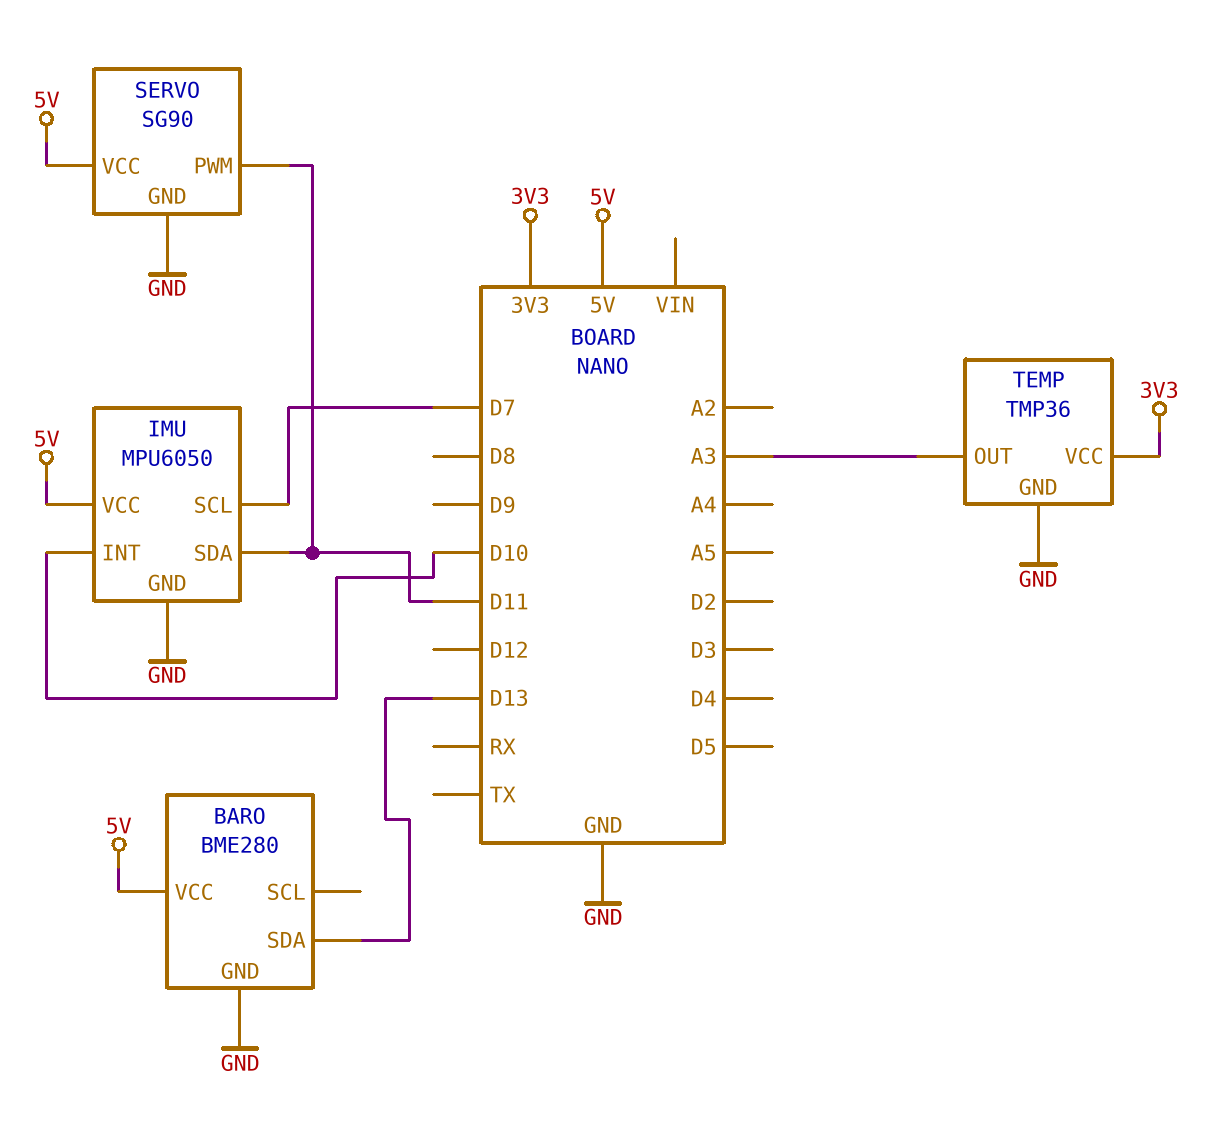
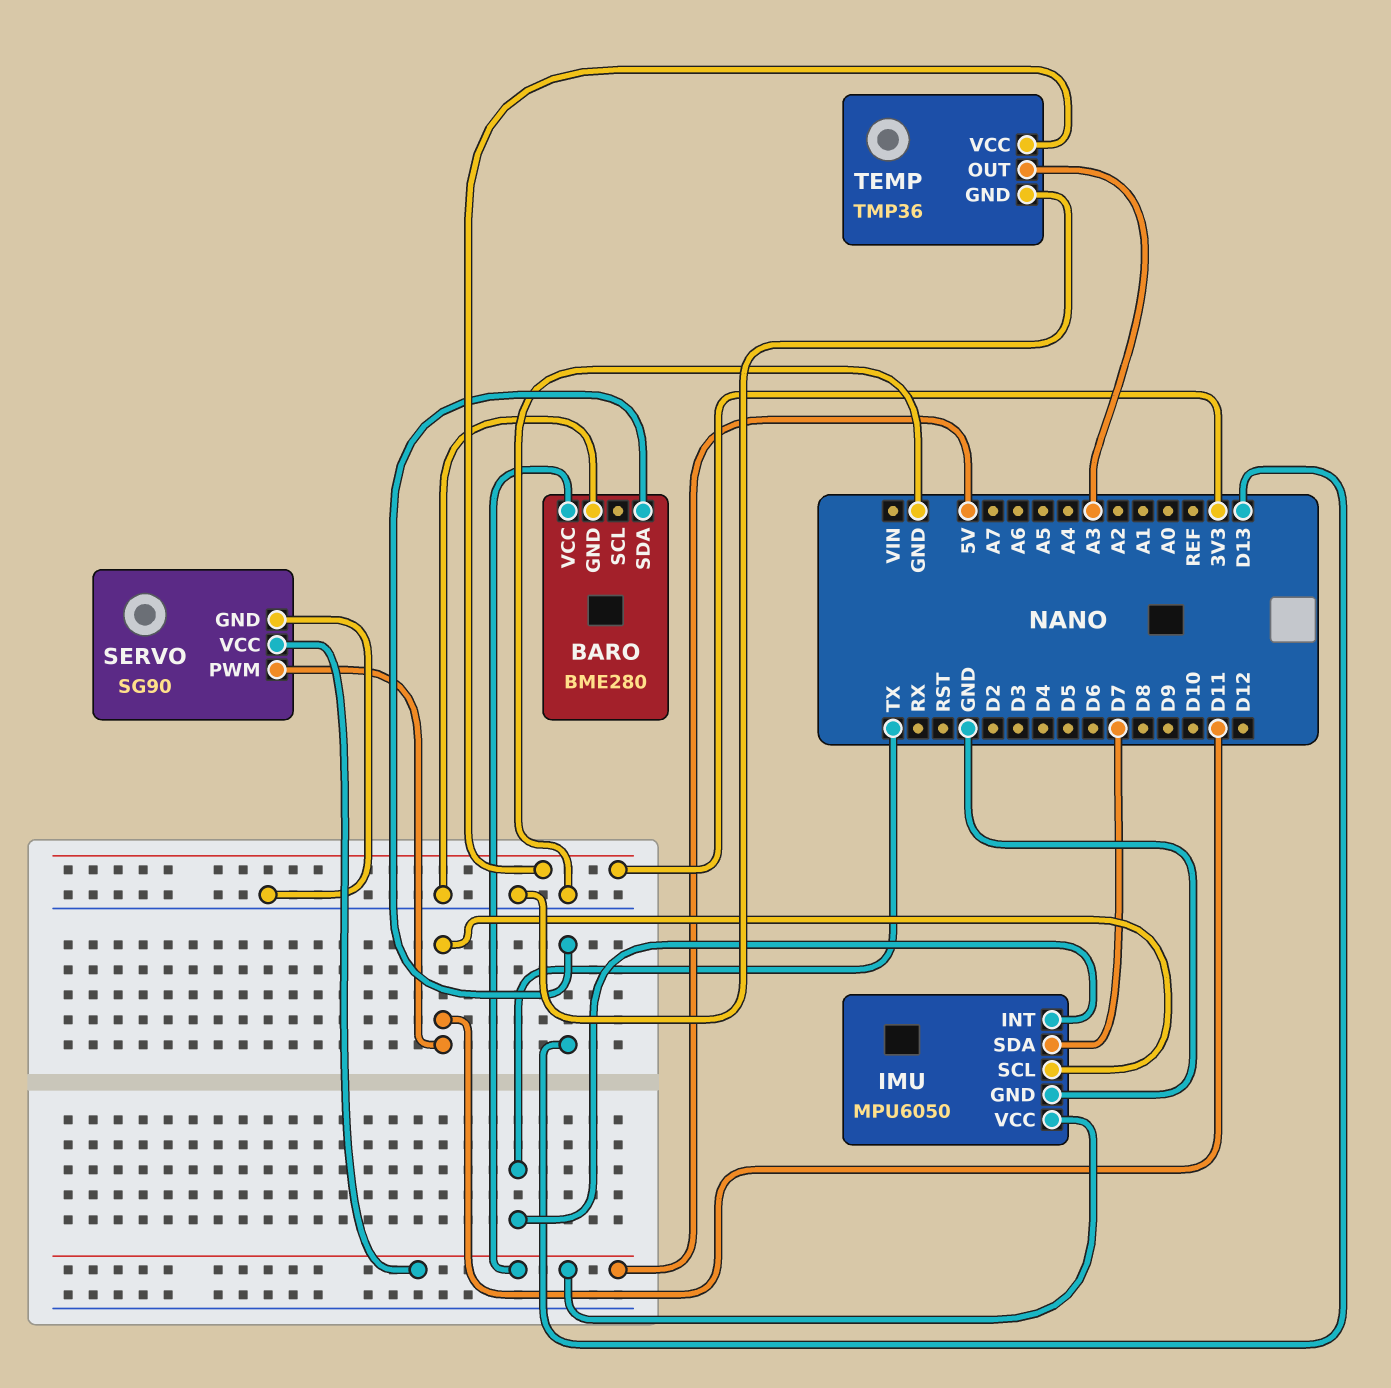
IMU pin INT: D10 -> TX
IMU pin SCL: D7 -> D11
IMU pin SDA: D11 -> D7

